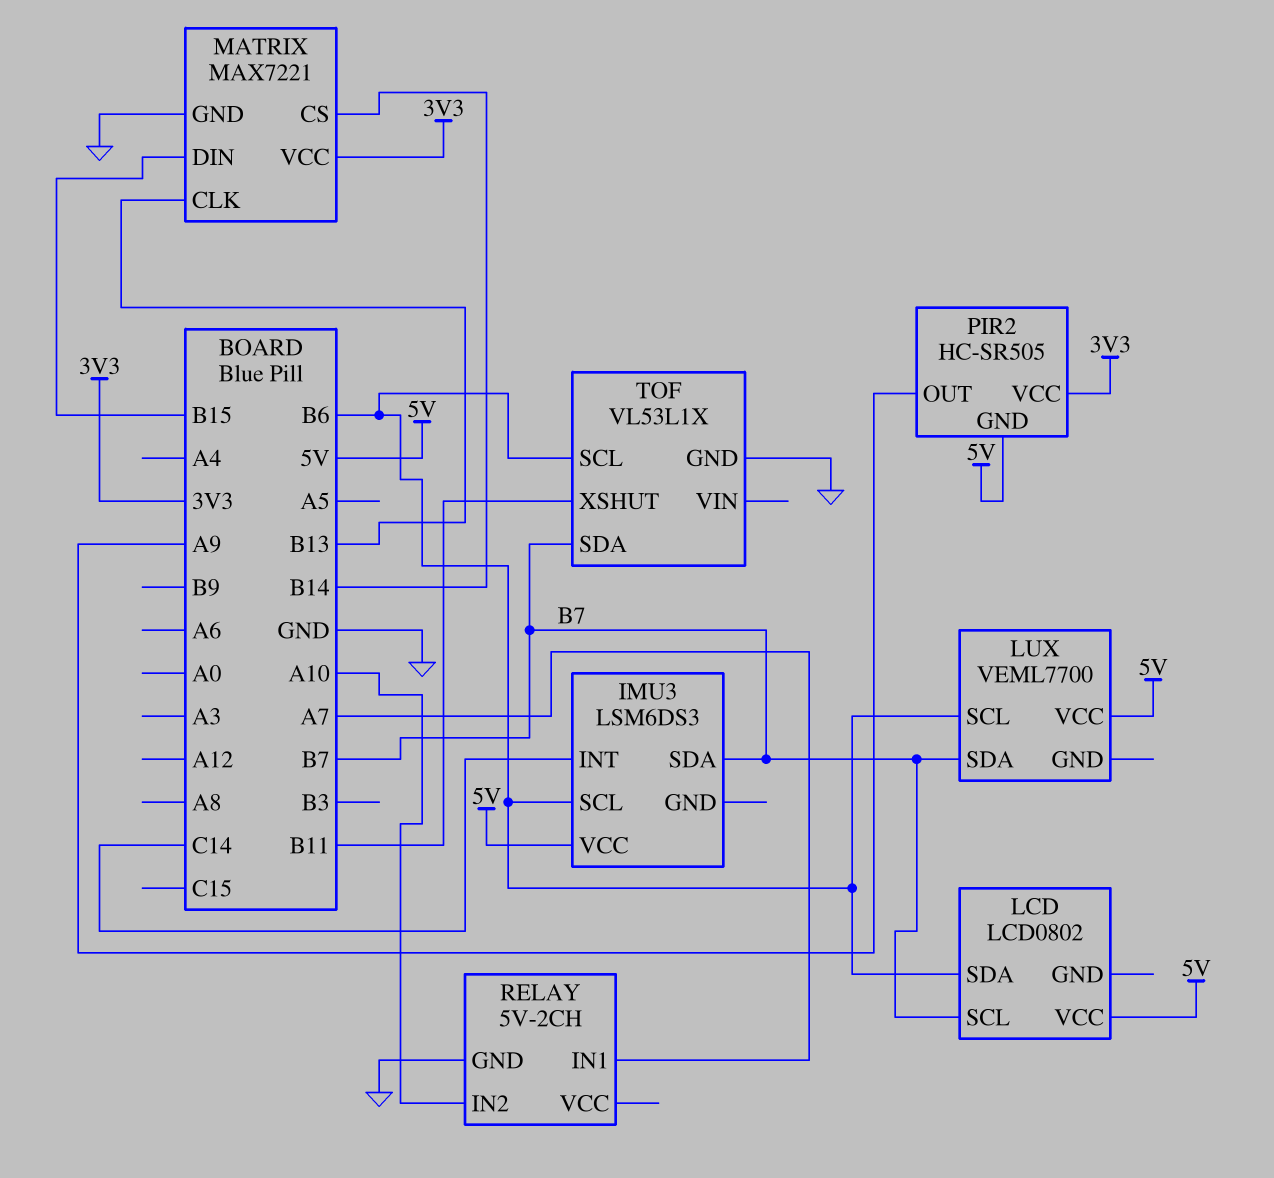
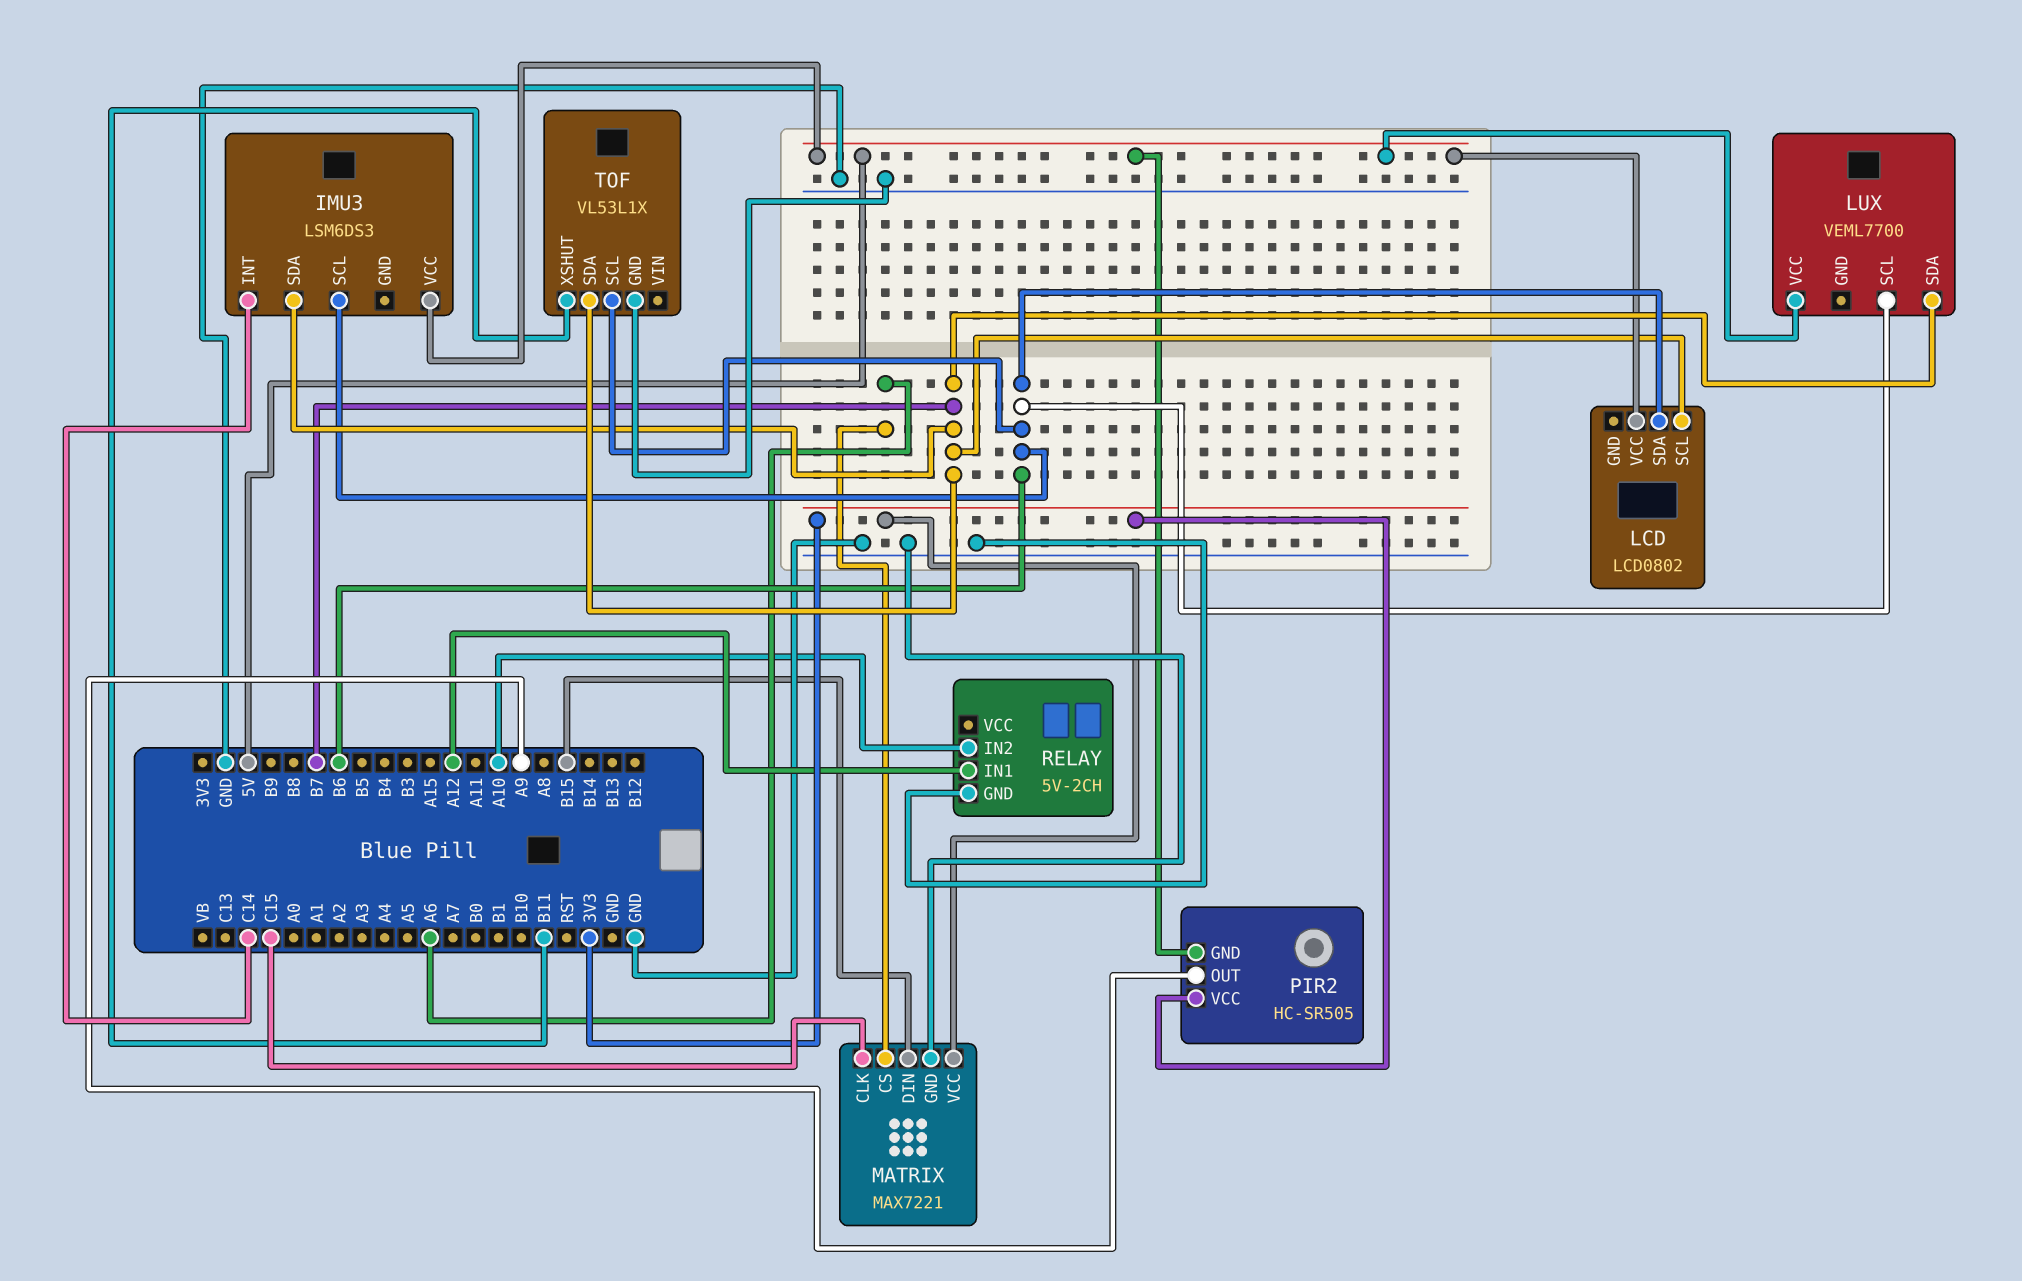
MATRIX pin CLK: B13 -> C15
MATRIX pin CS: B14 -> A6
RELAY pin IN1: A7 -> A12

